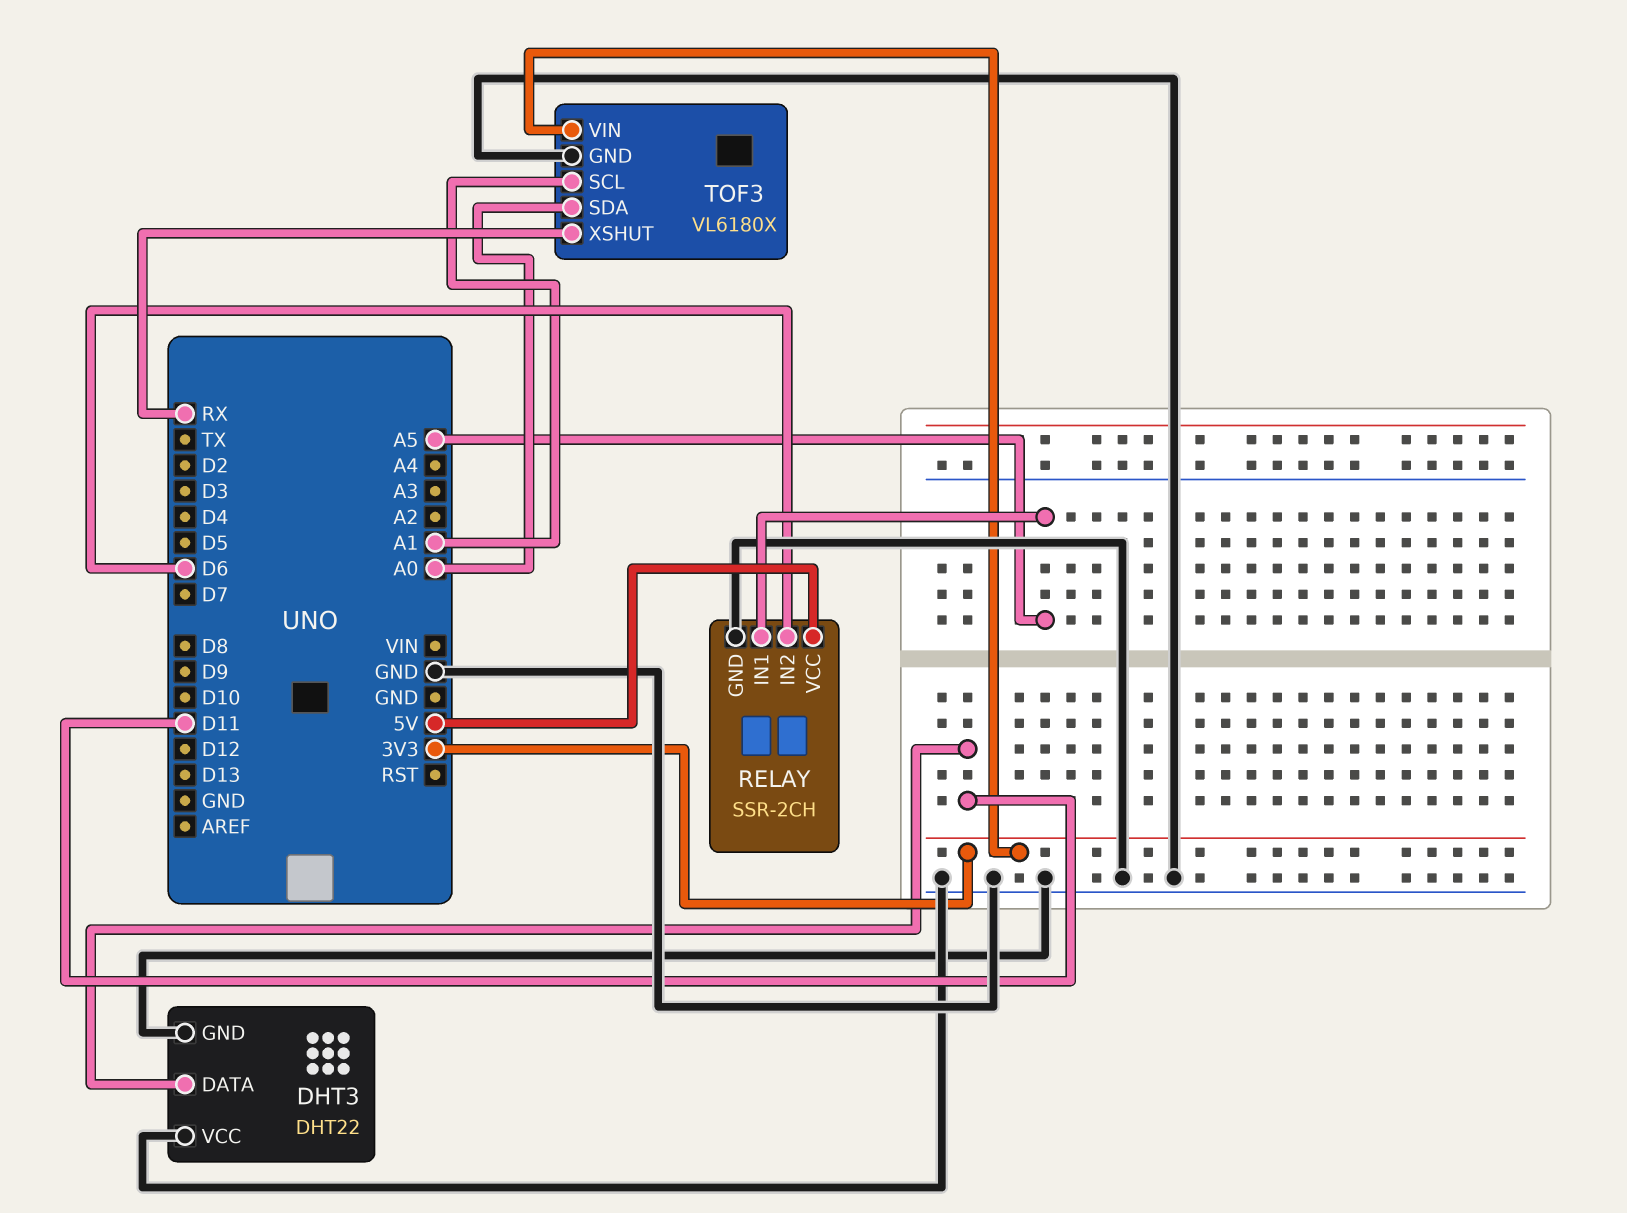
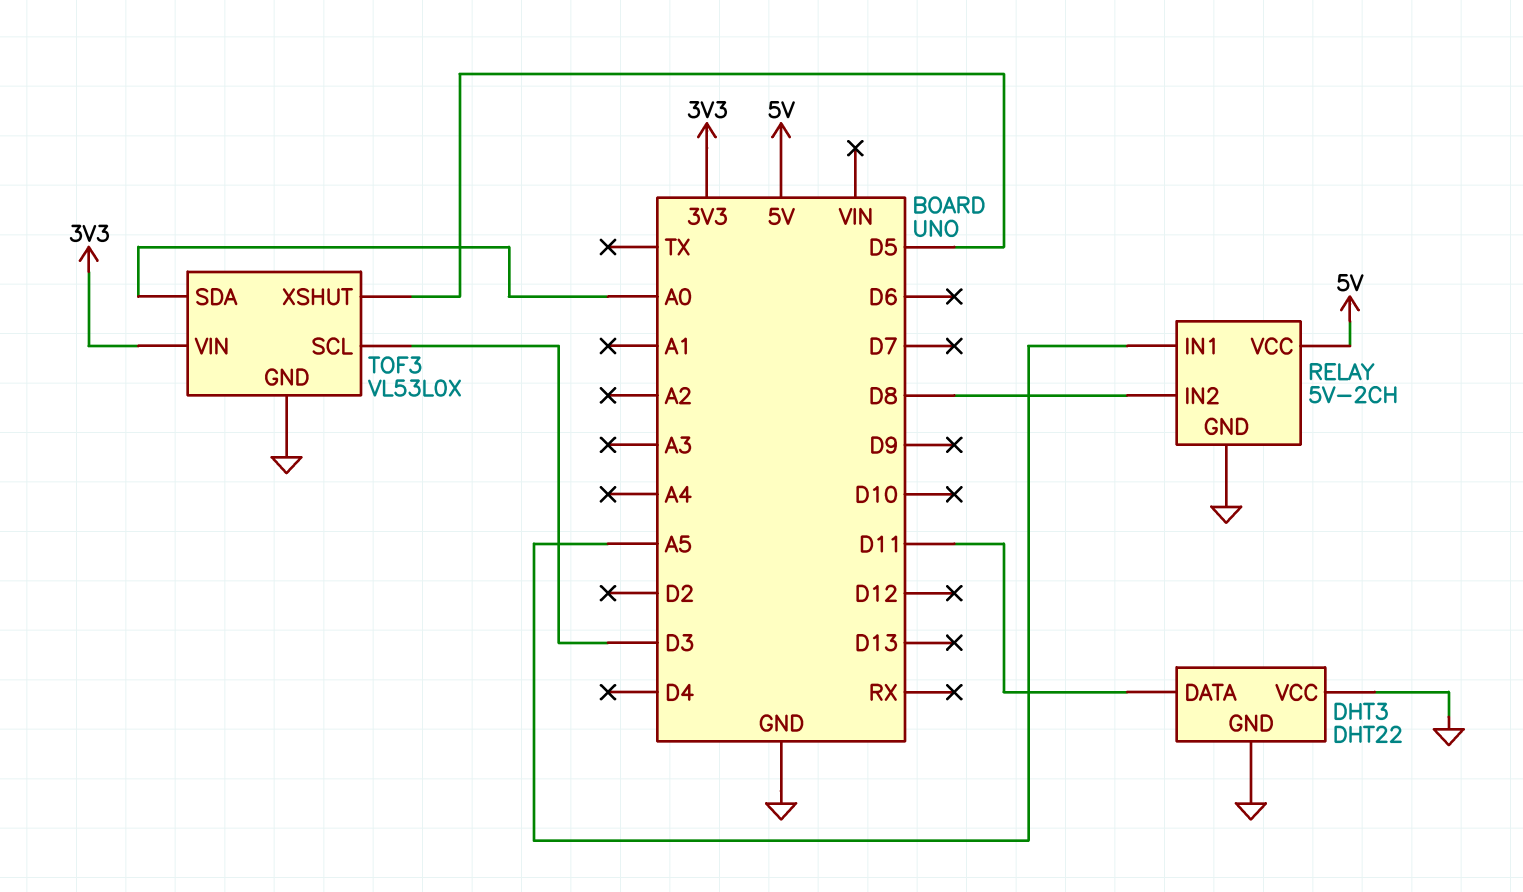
RELAY: SSR-2CH -> 5V-2CH
RELAY pin IN2: D6 -> D8
TOF3: VL6180X -> VL53L0X
TOF3 pin SCL: A1 -> D3
TOF3 pin XSHUT: RX -> D5

